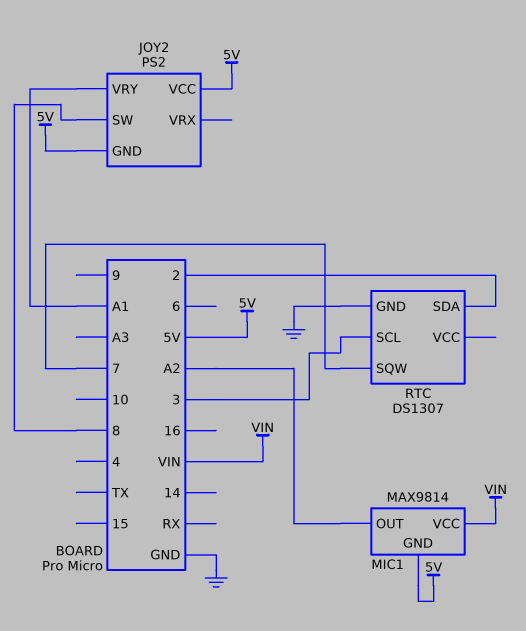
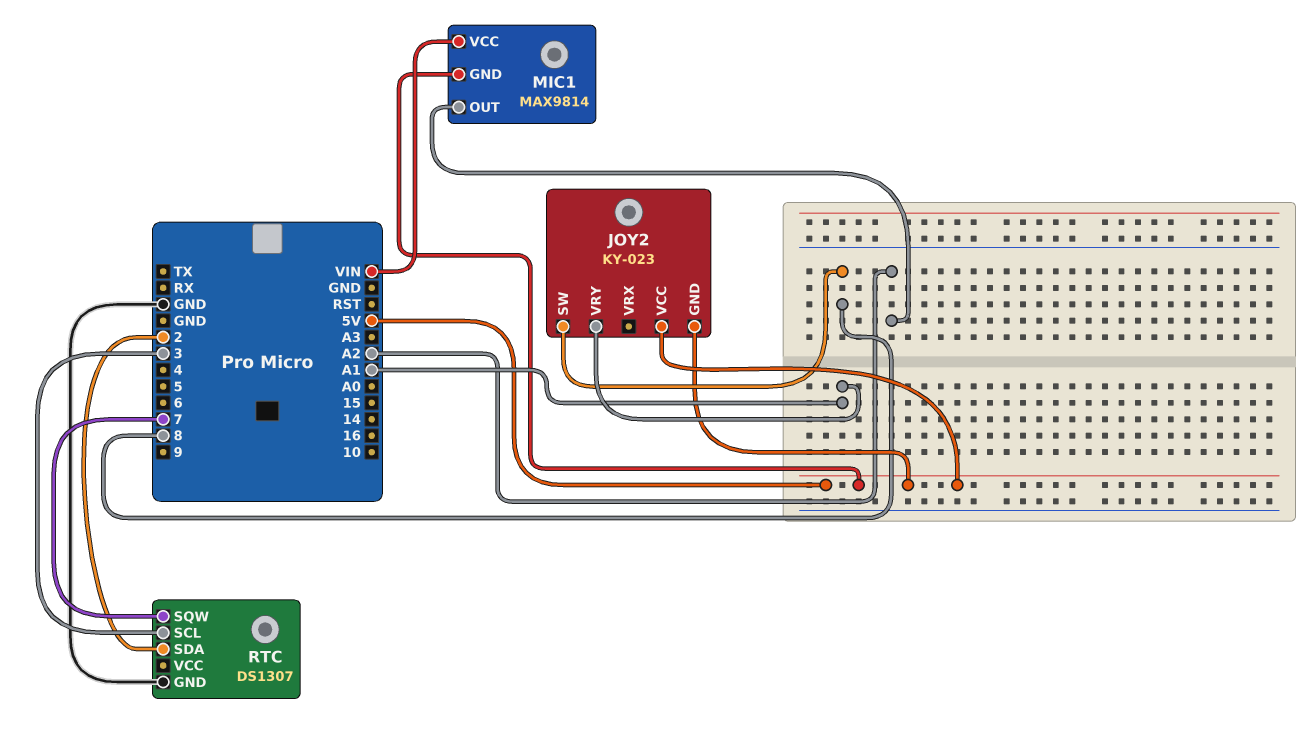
JOY2: PS2 -> KY-023

